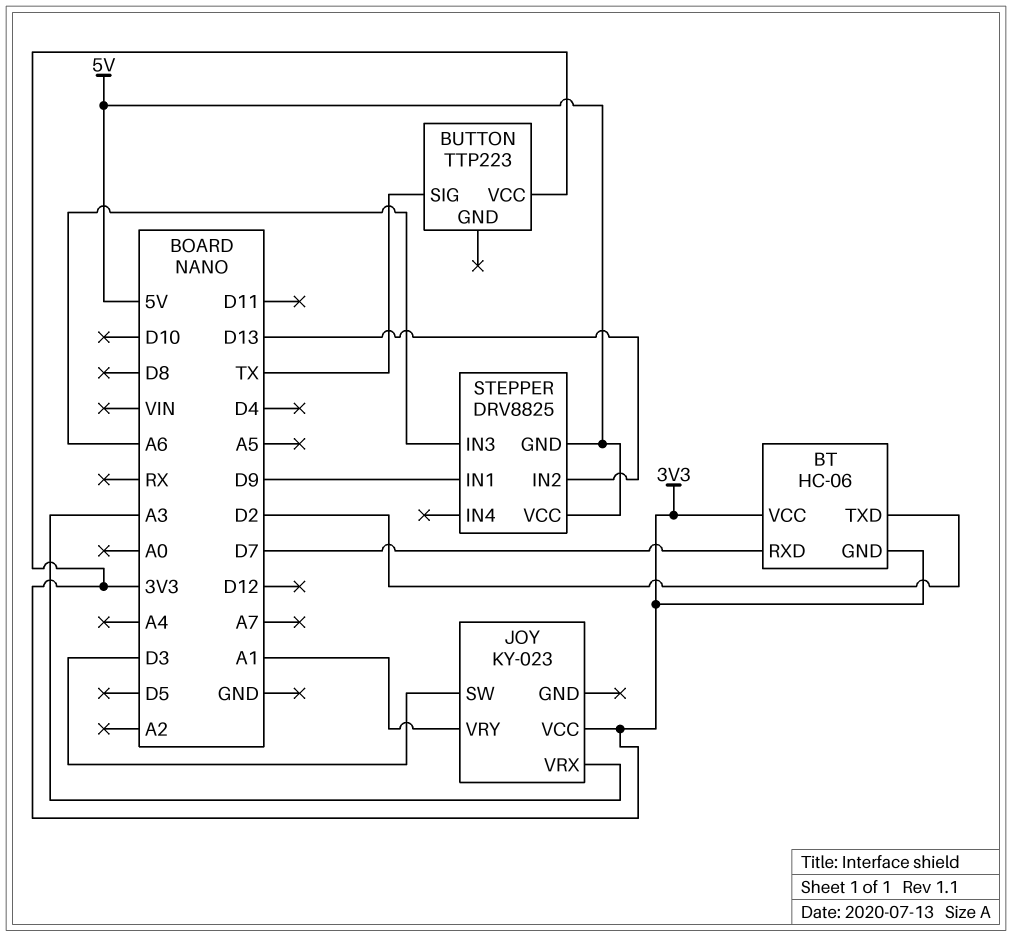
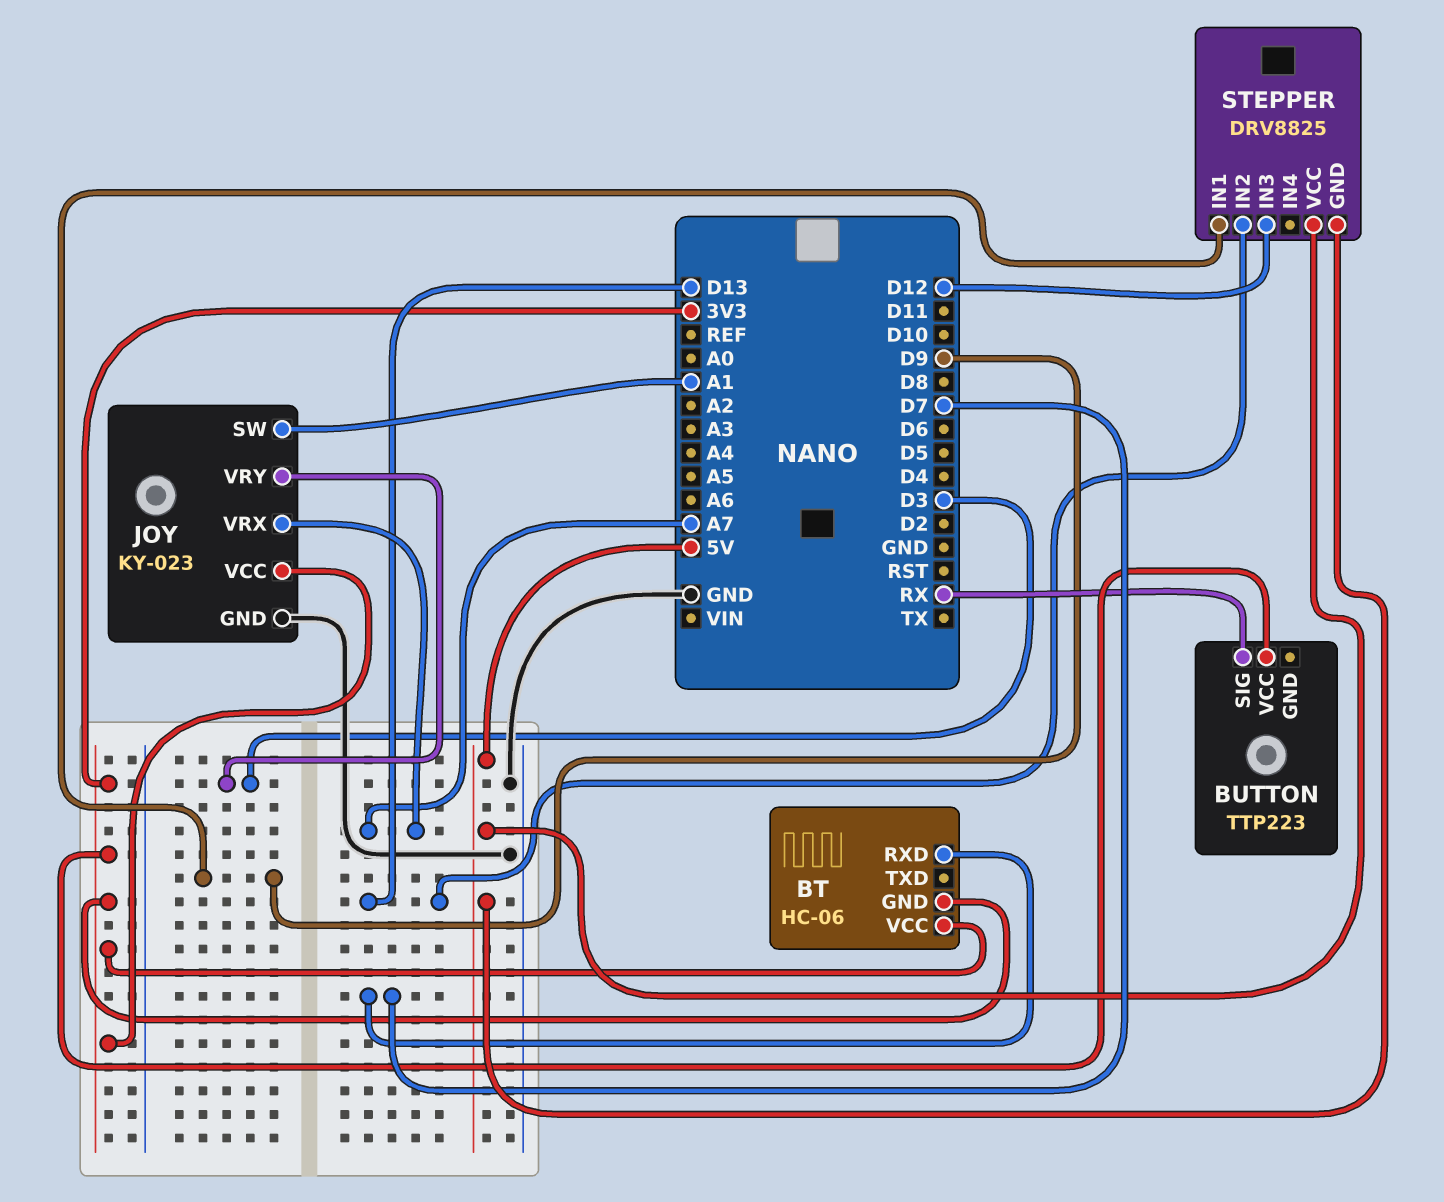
BT pin TXD: D2 -> none
BUTTON pin SIG: TX -> RX
JOY pin GND: none -> GND
JOY pin SW: D3 -> A1
JOY pin VRX: A3 -> A7
JOY pin VRY: A1 -> D3
STEPPER pin IN3: A6 -> D12

